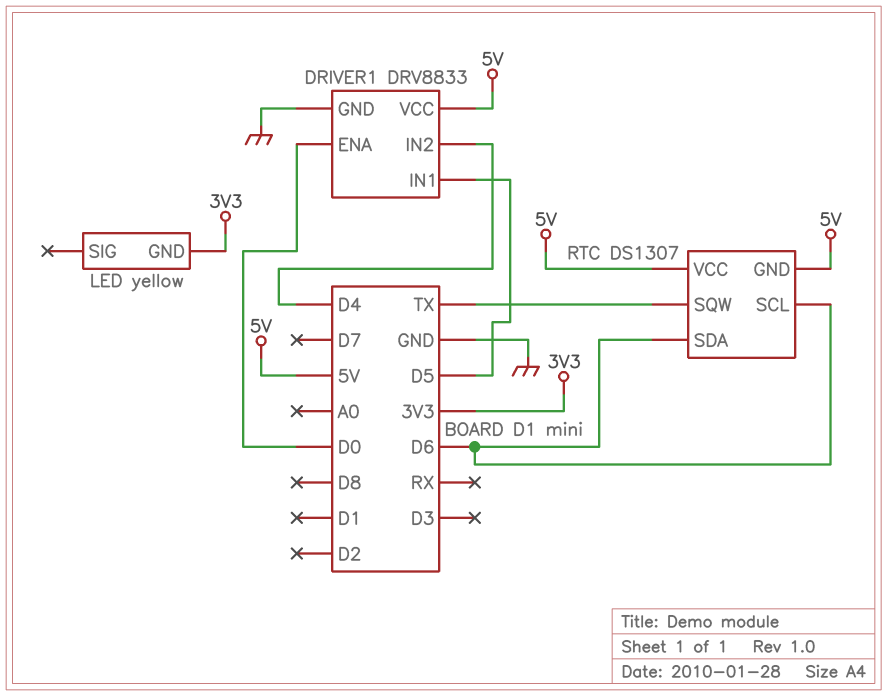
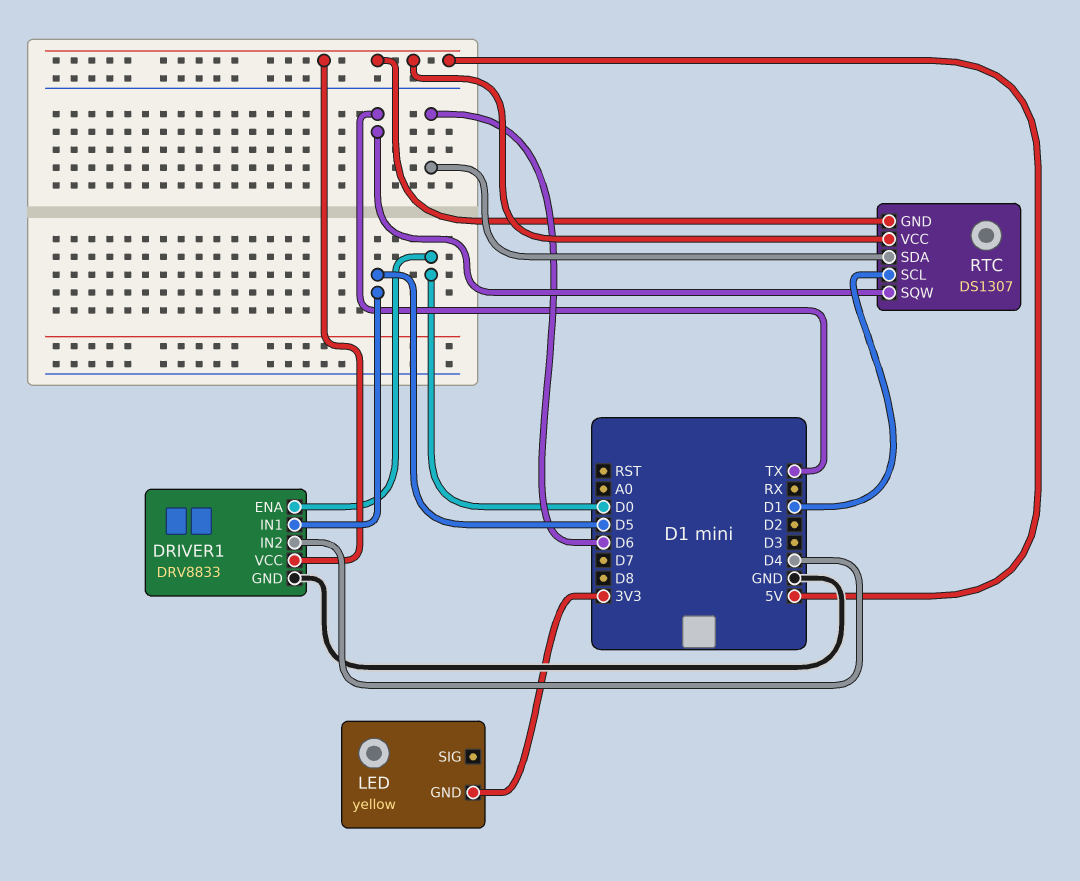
RTC pin SCL: D6 -> D1

